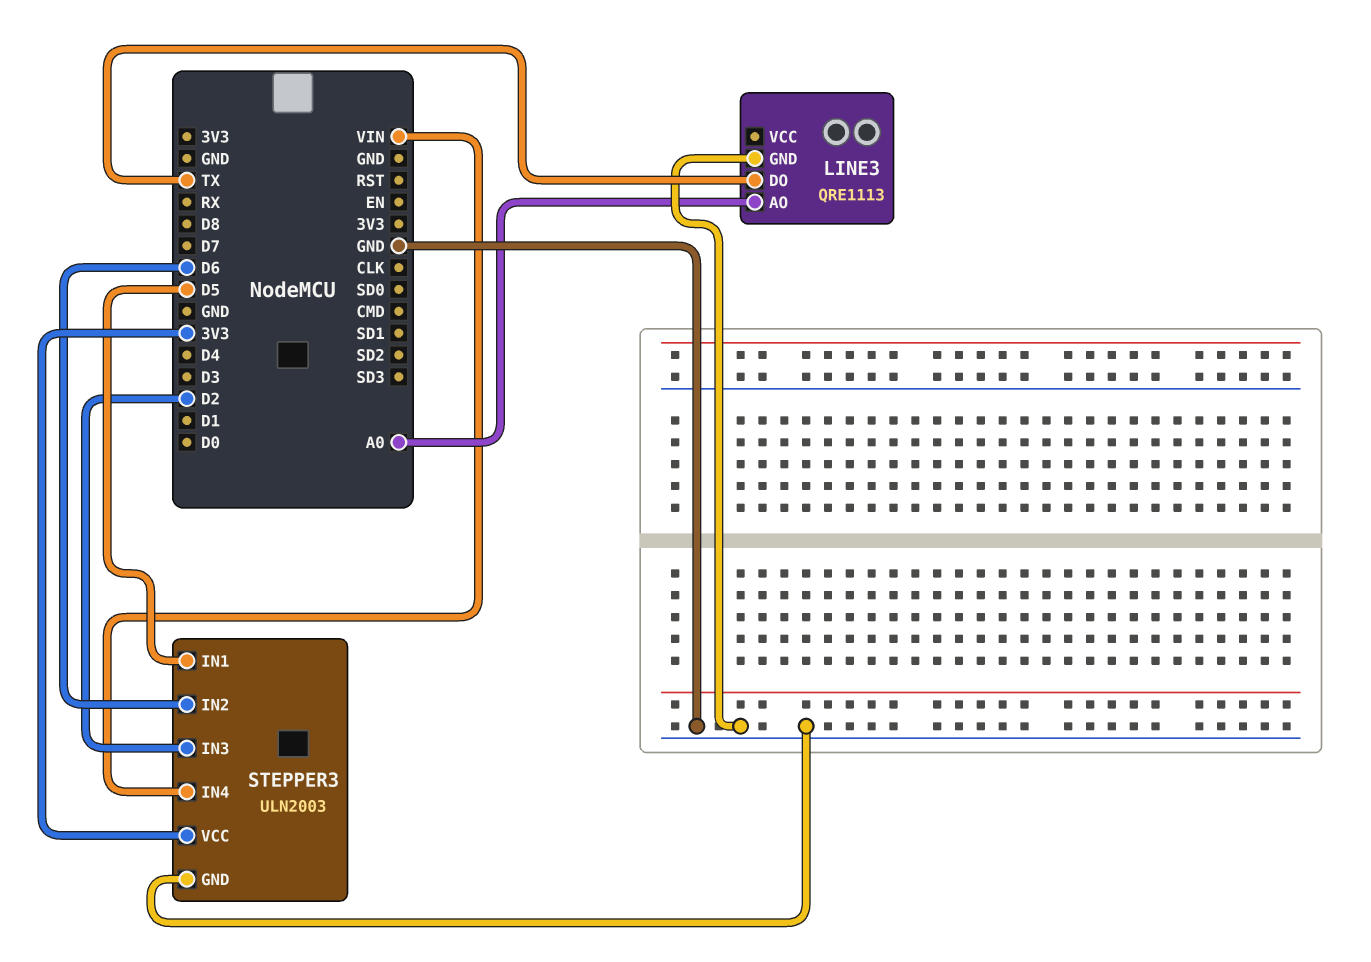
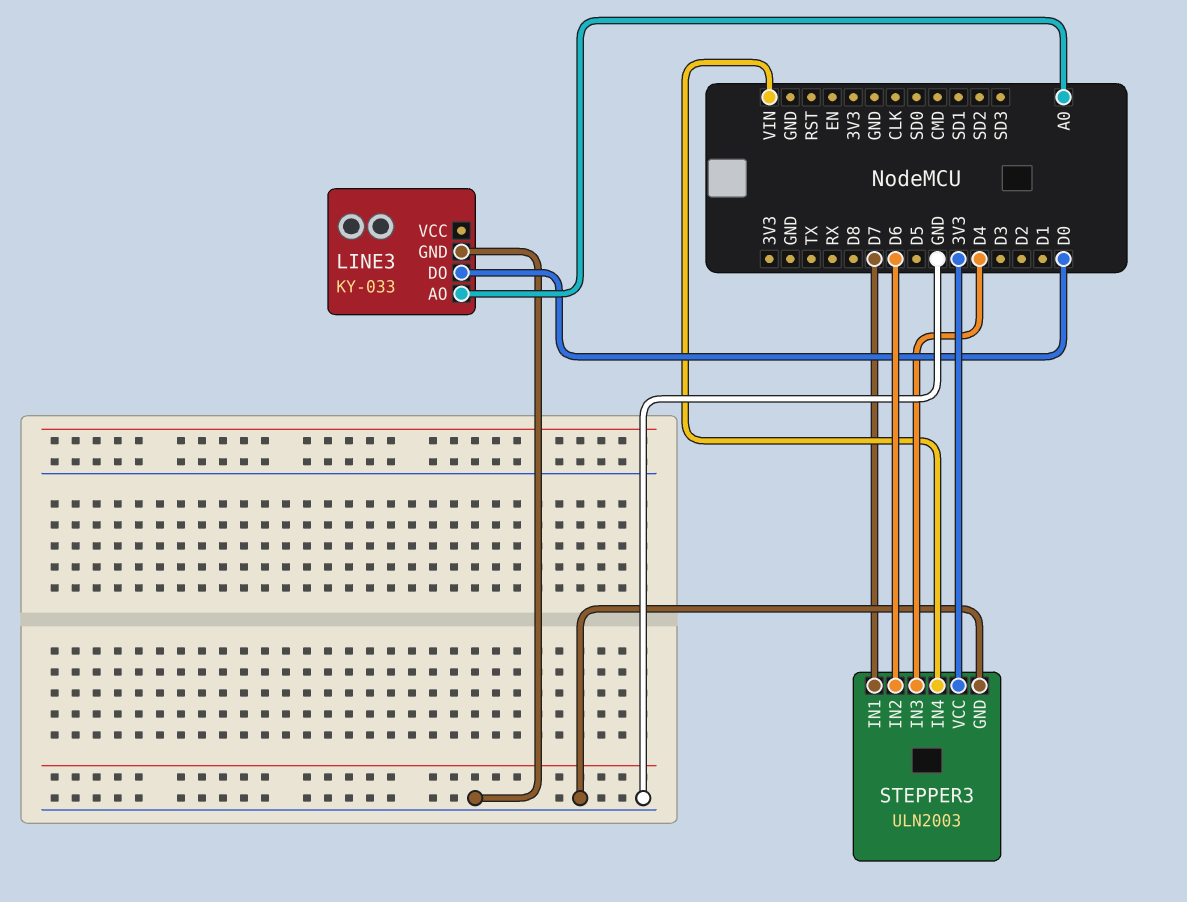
LINE3: QRE1113 -> KY-033
LINE3 pin DO: TX -> D0
STEPPER3 pin IN1: D5 -> D7
STEPPER3 pin IN3: D2 -> D4

